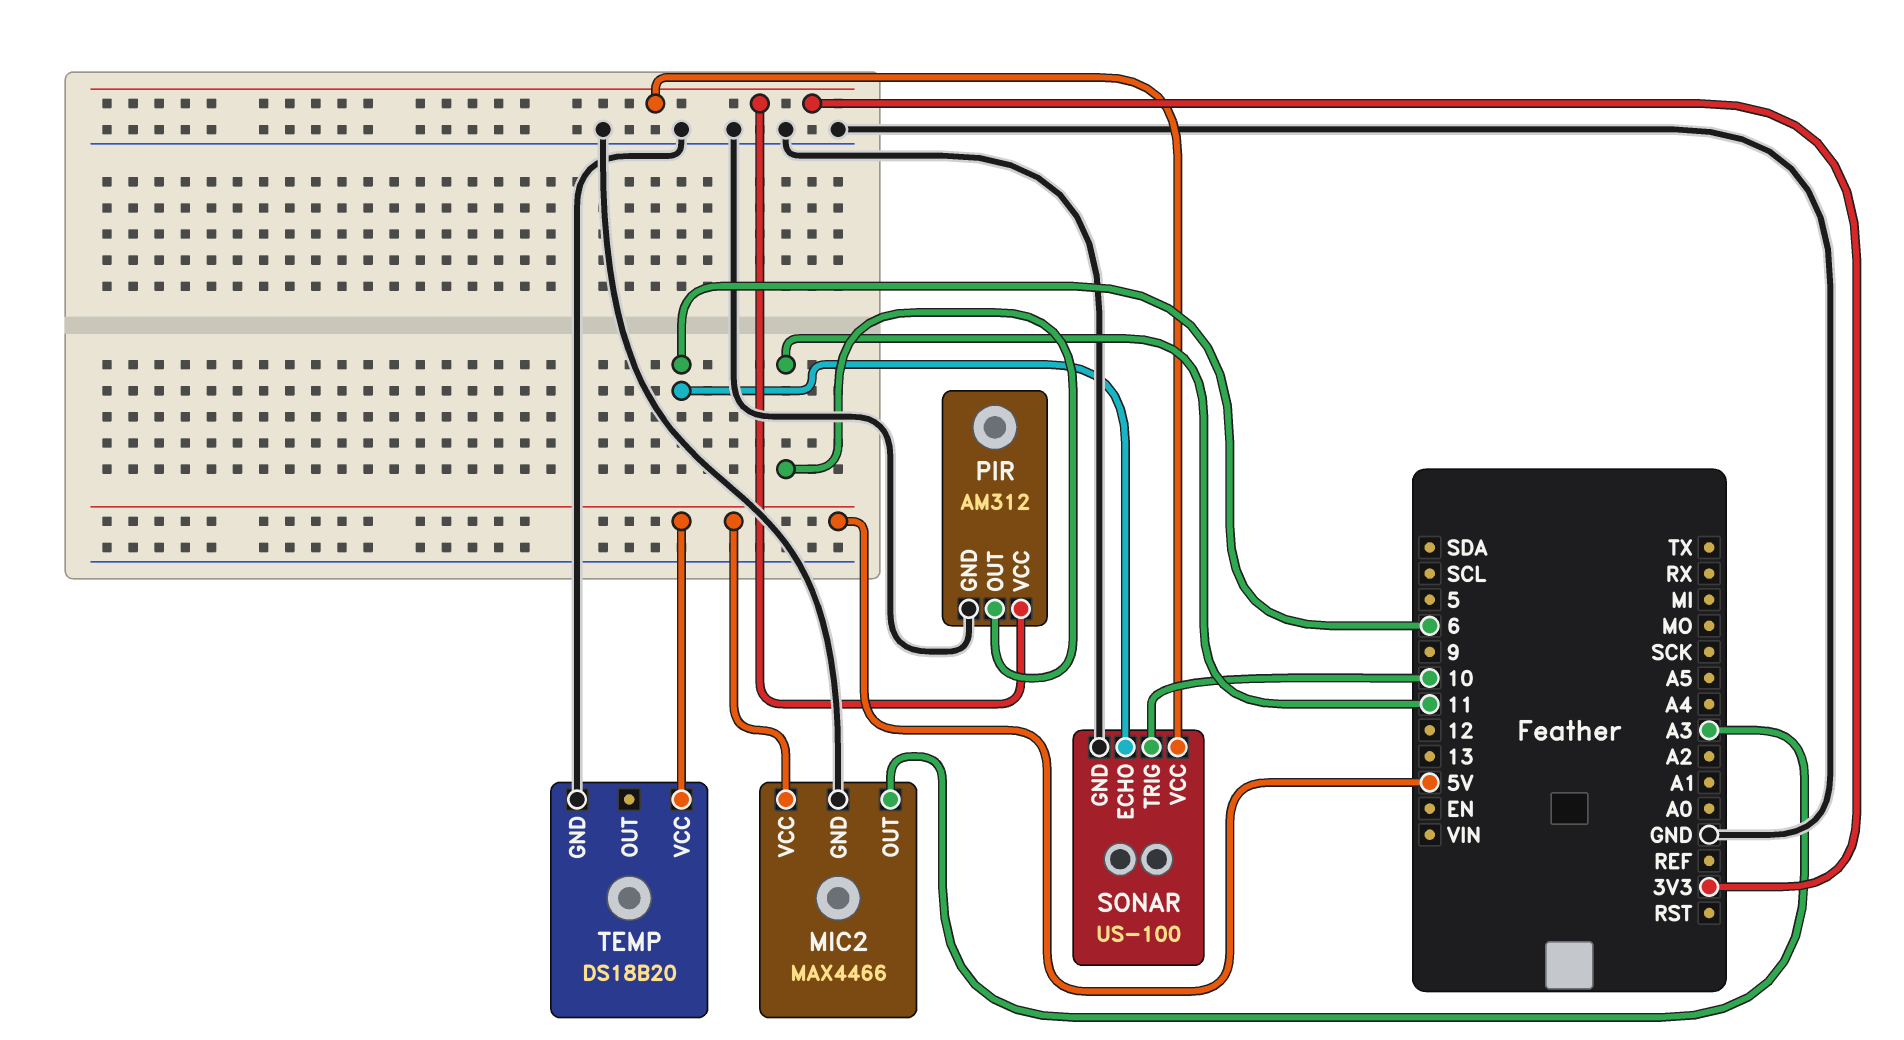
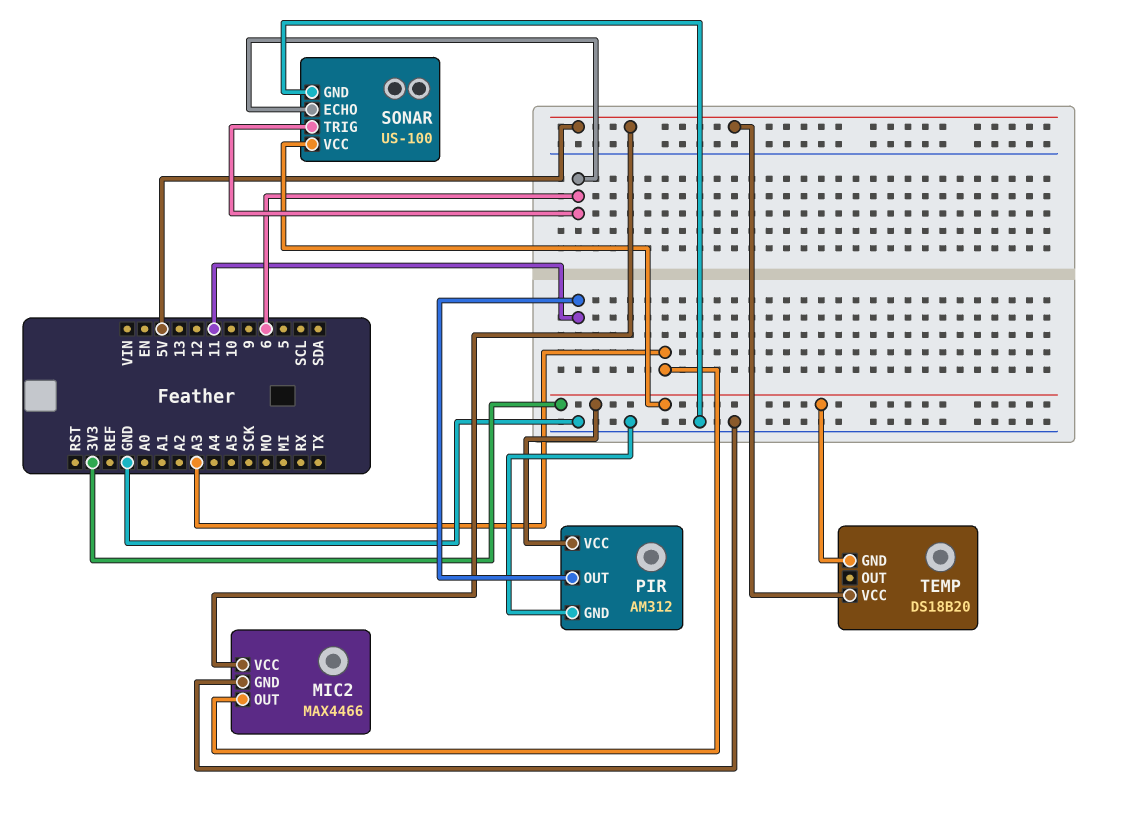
SONAR pin TRIG: 10 -> 6
TEMP pin GND: GND -> 3V3

